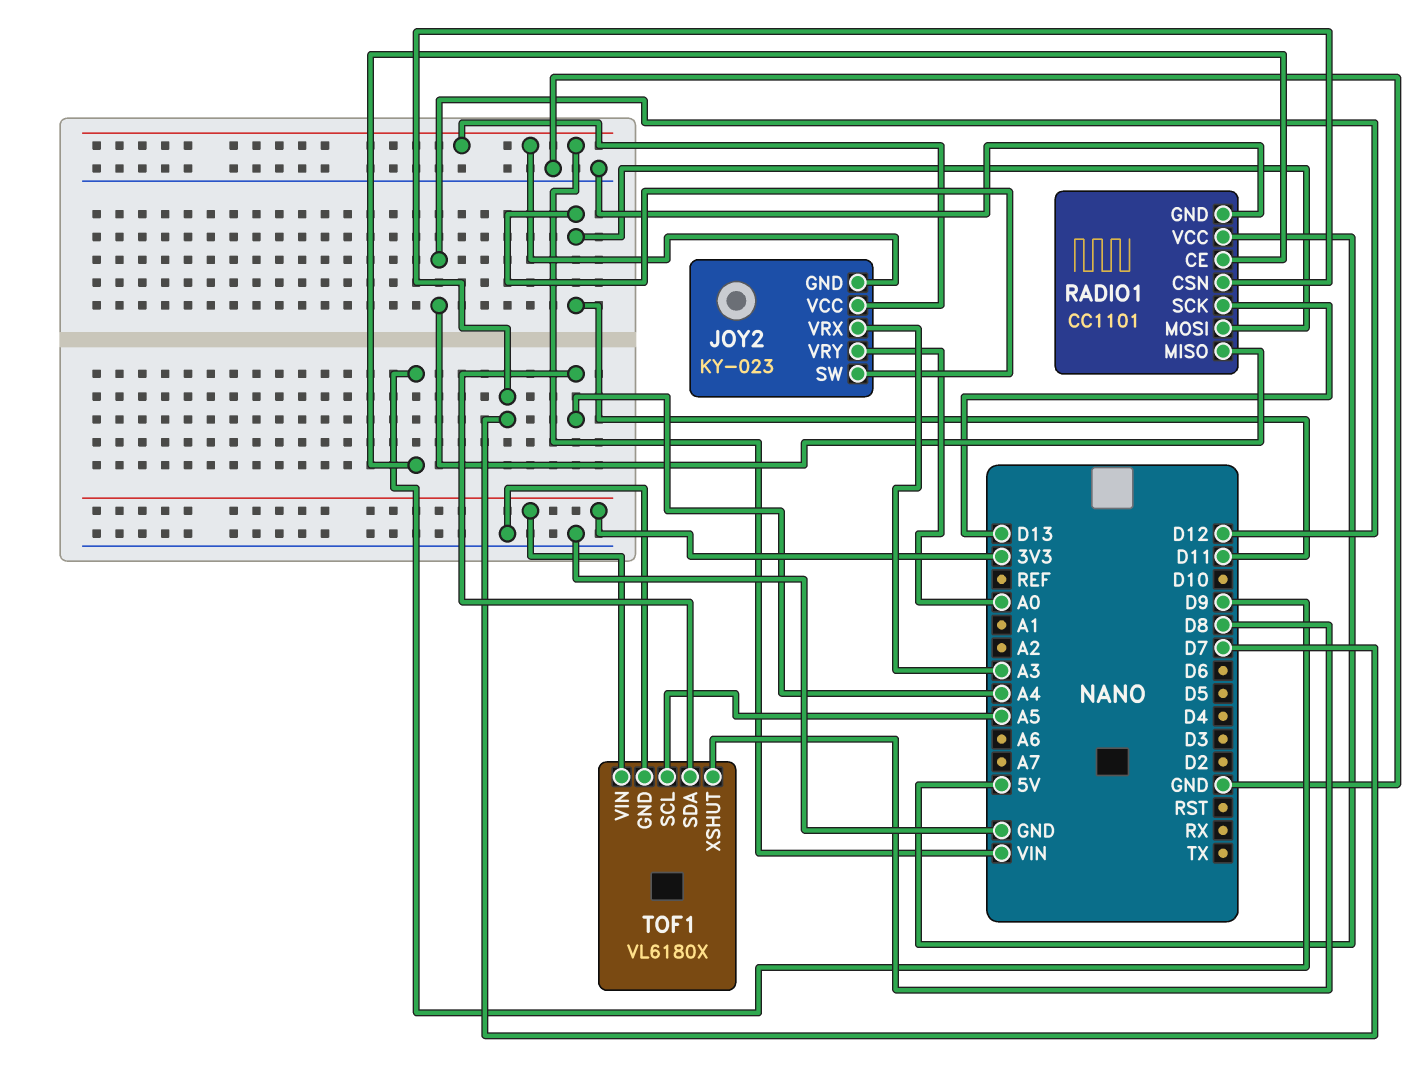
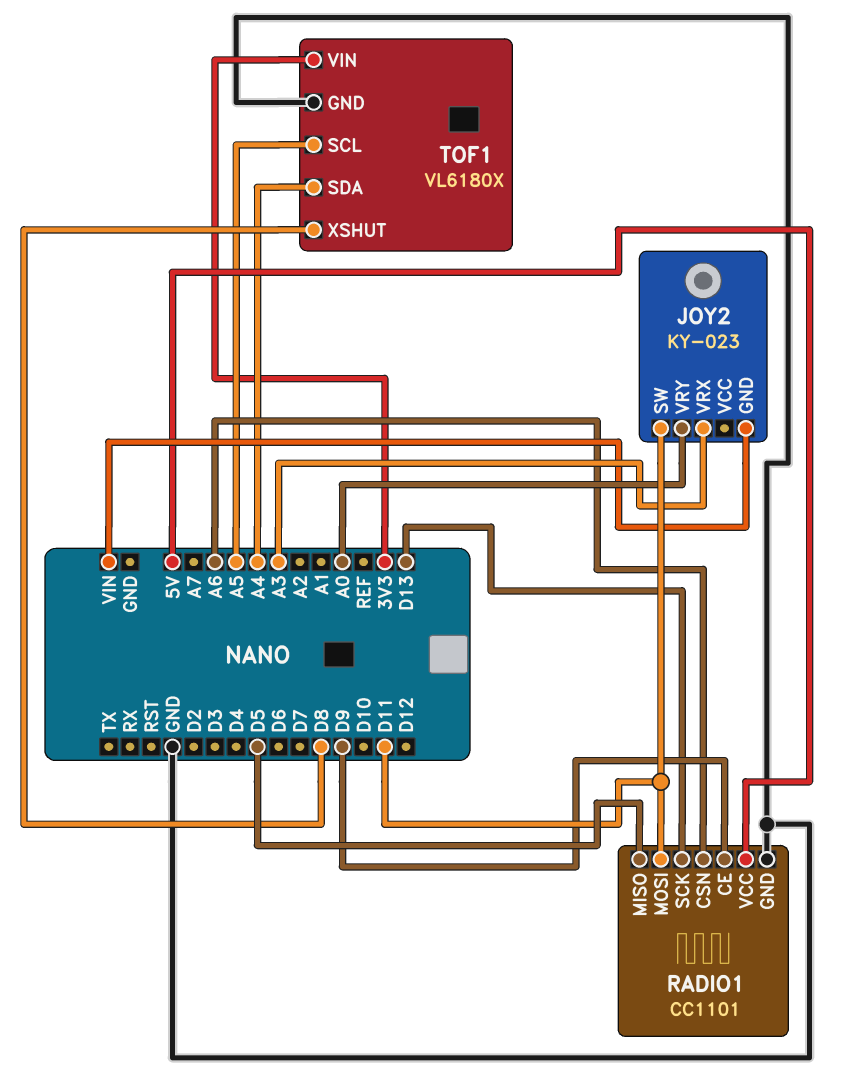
JOY2 pin VCC: VIN -> none
RADIO1 pin CSN: D7 -> A6
RADIO1 pin MISO: D12 -> D5

